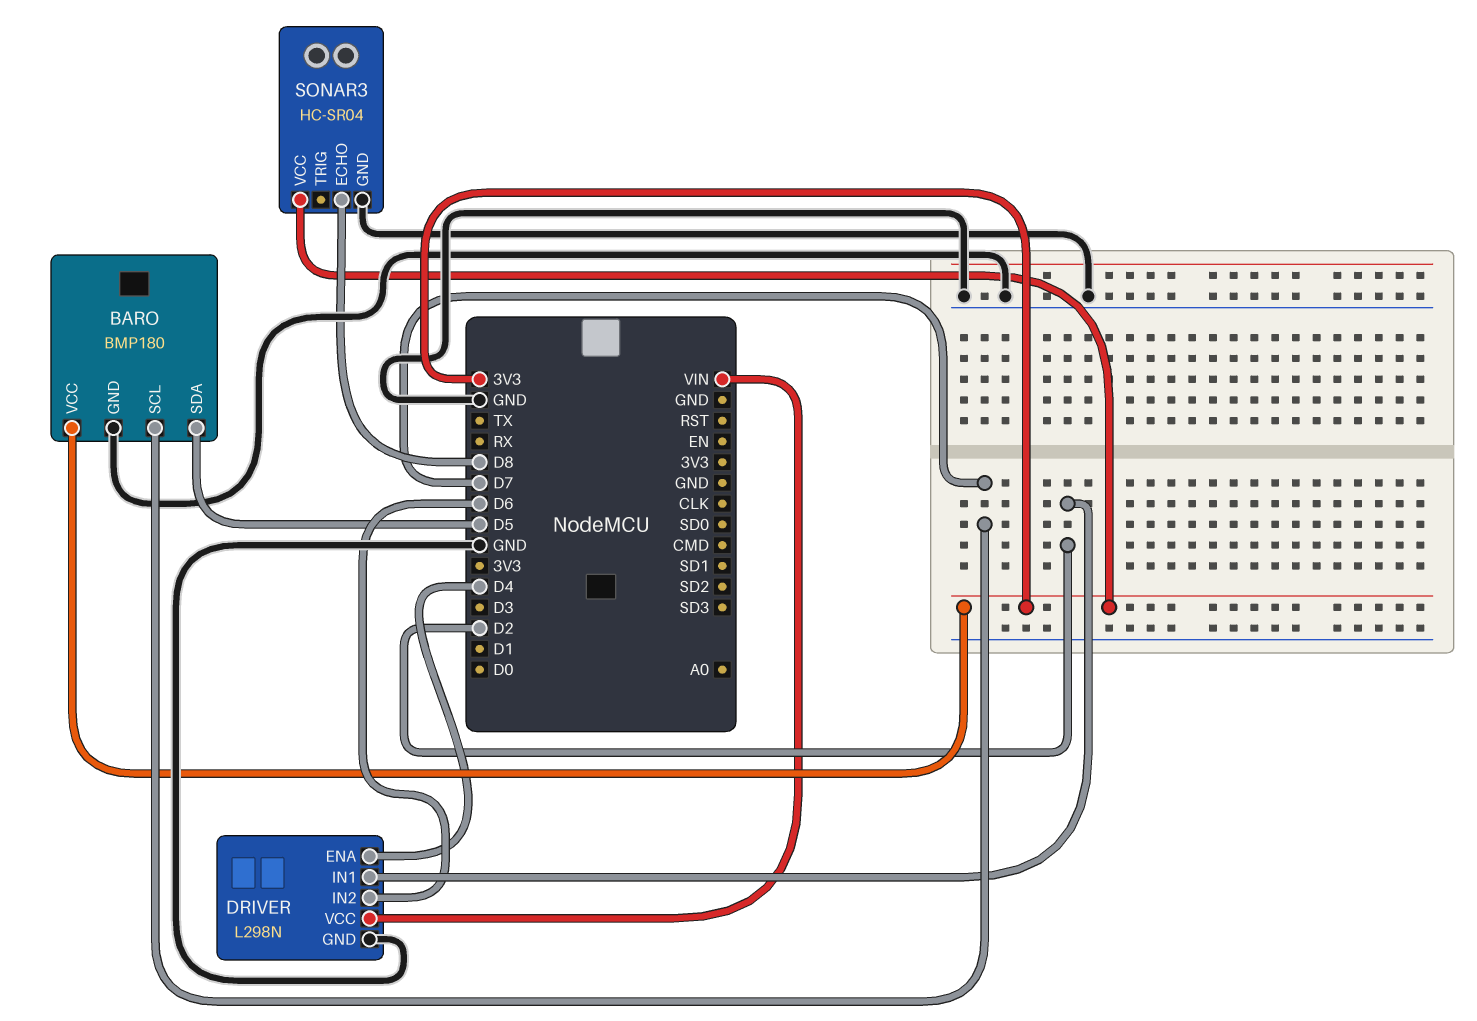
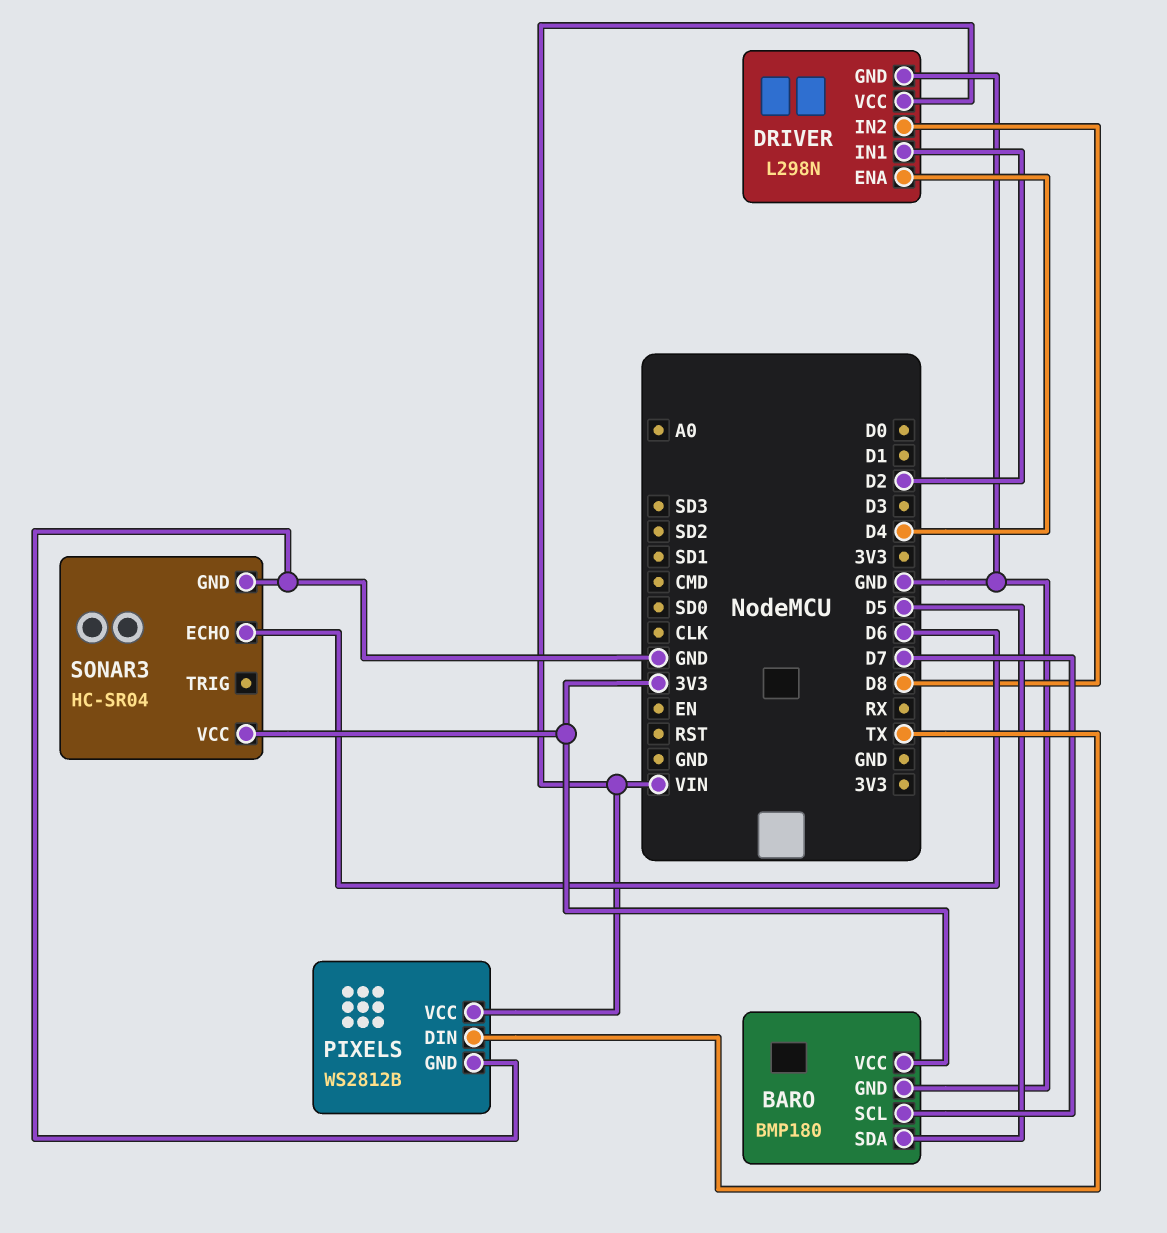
DRIVER pin IN2: D6 -> D8
PIXELS: none -> WS2812B
PIXELS pin DIN: none -> TX
PIXELS pin GND: none -> GND
PIXELS pin VCC: none -> VIN
SONAR3 pin ECHO: D8 -> D6

